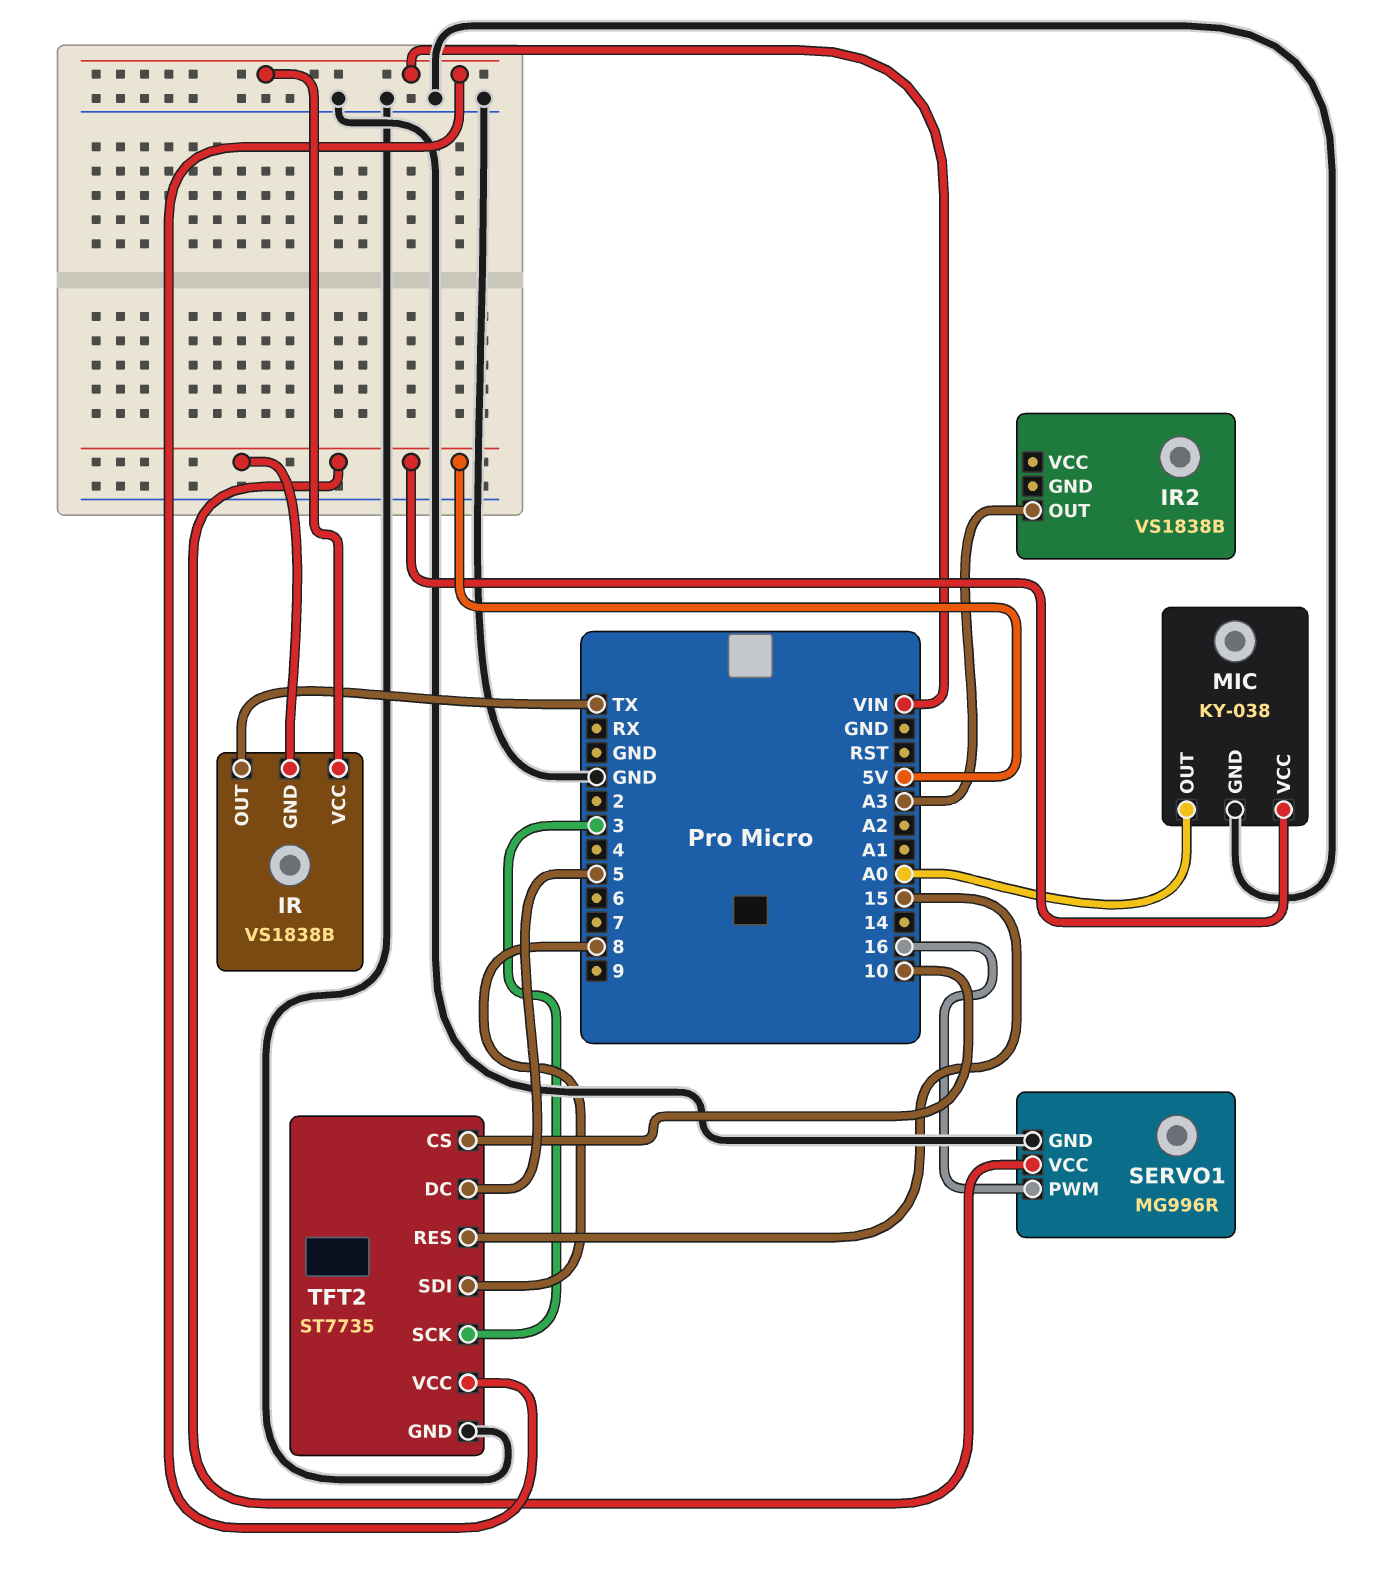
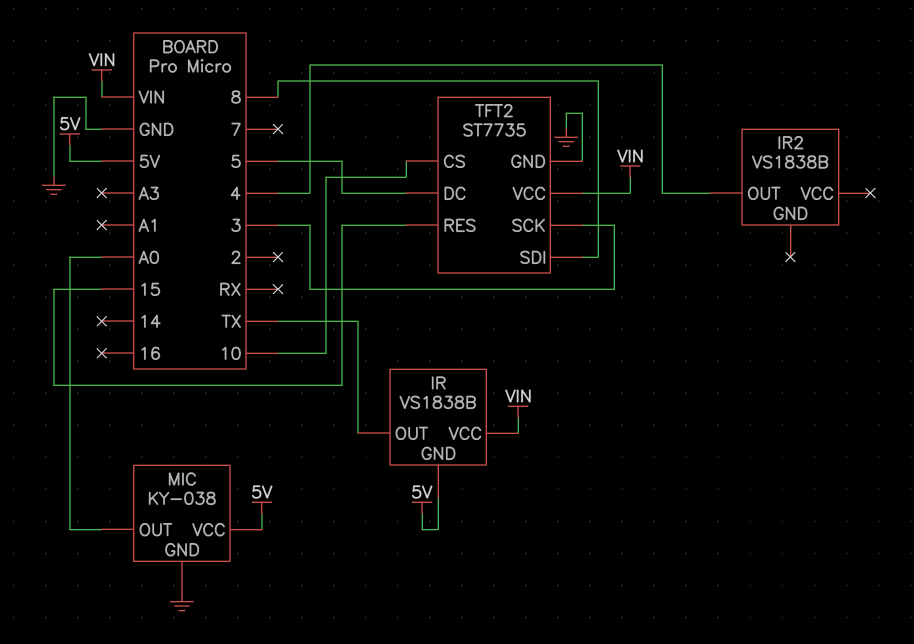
IR2 pin OUT: A3 -> 4
SERVO1: MG996R -> none
SERVO1 pin GND: GND -> none
SERVO1 pin PWM: 16 -> none
SERVO1 pin VCC: 5V -> none

